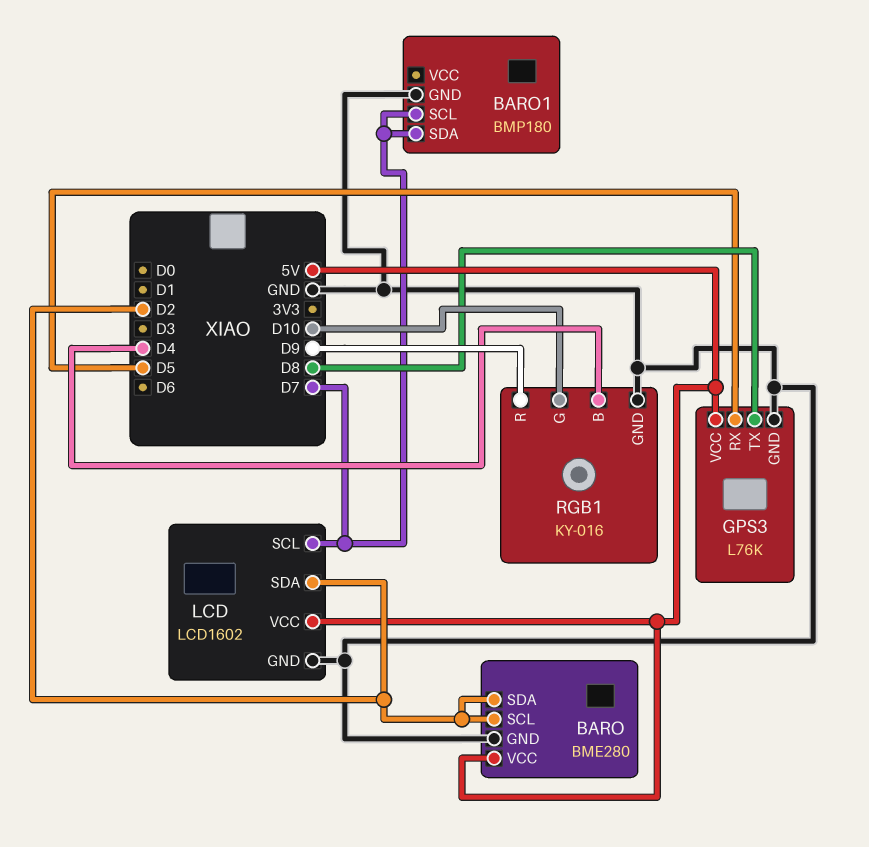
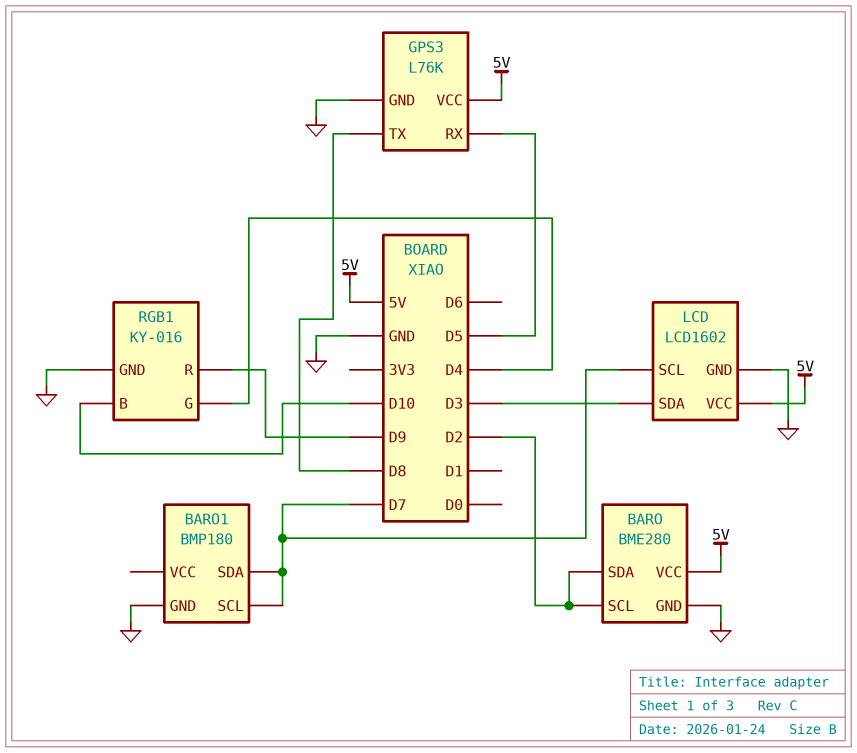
LCD pin SDA: D2 -> D3
RGB1 pin B: D4 -> D10
RGB1 pin G: D10 -> D4

